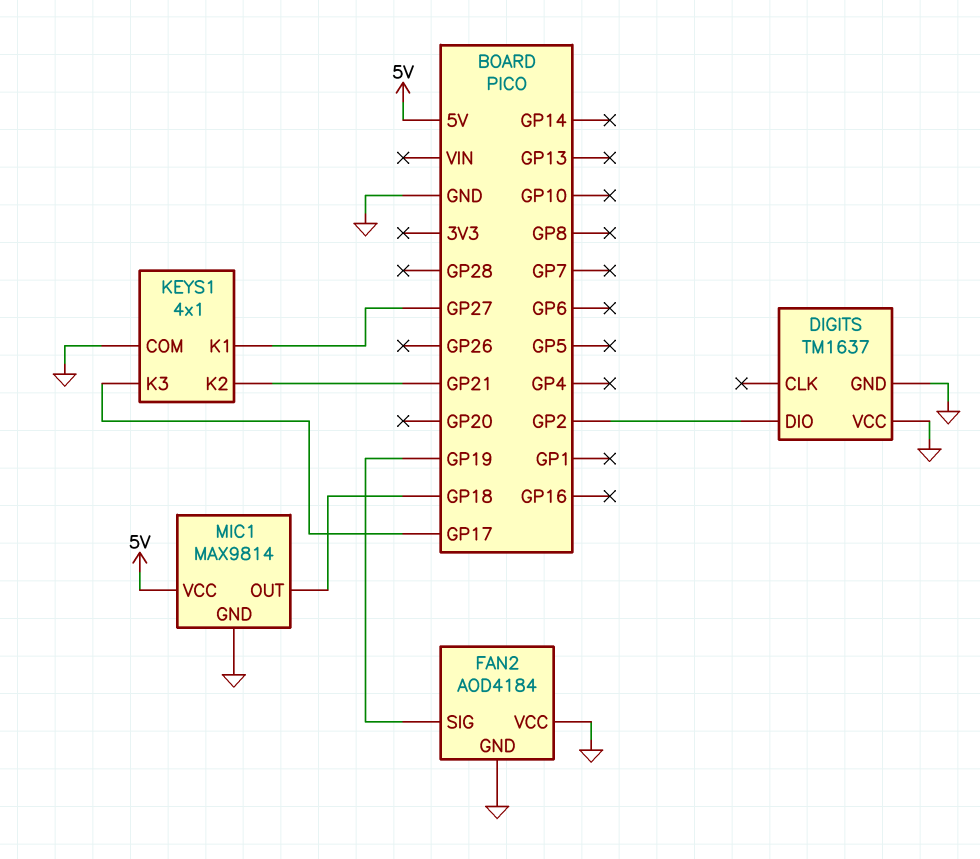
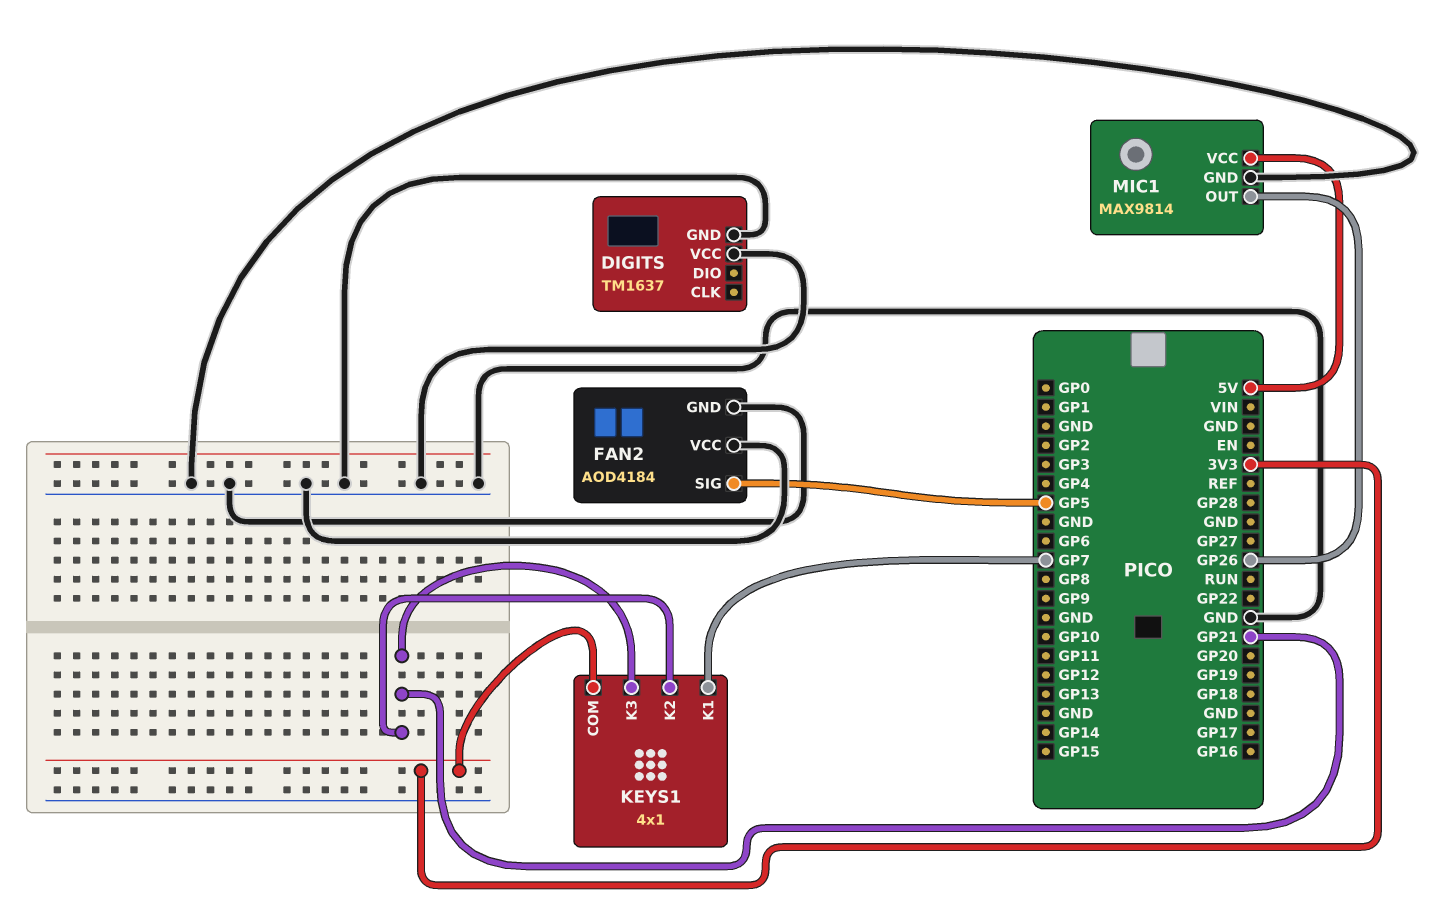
DIGITS pin DIO: GP2 -> none
FAN2 pin SIG: GP19 -> GP5
KEYS1 pin COM: GND -> 3V3
KEYS1 pin K1: GP27 -> GP7
KEYS1 pin K3: GP17 -> GP21
MIC1 pin OUT: GP18 -> GP26

